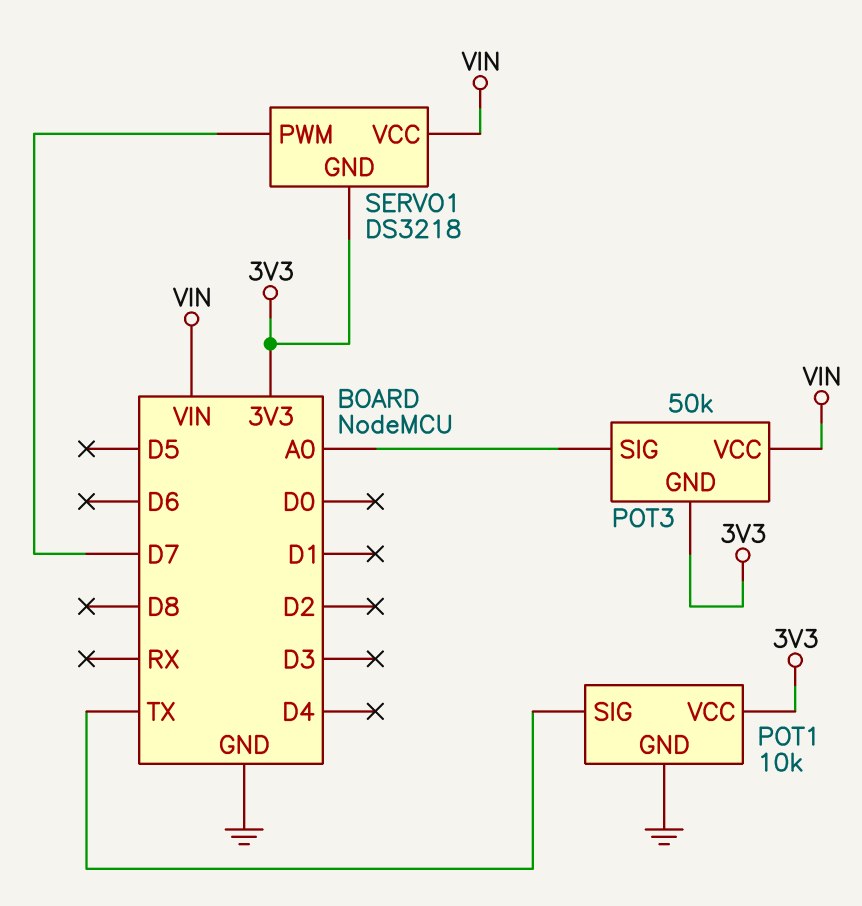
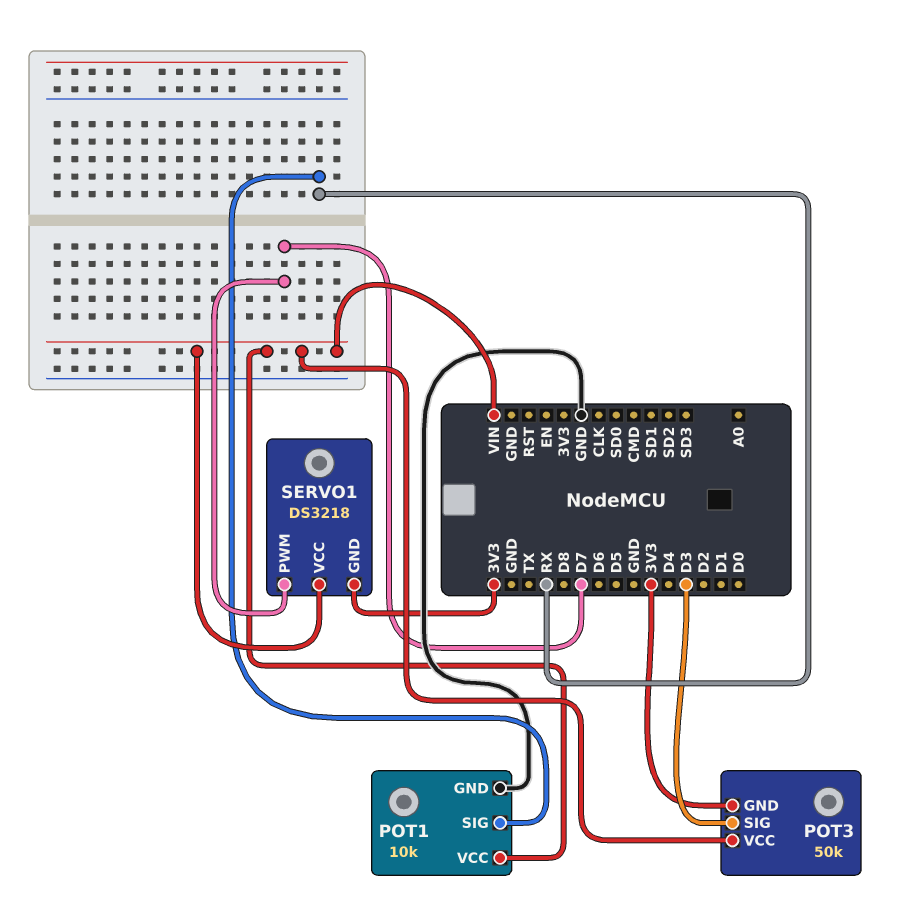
POT1 pin SIG: TX -> RX
POT1 pin VCC: 3V3 -> VIN
POT3 pin SIG: A0 -> D3

